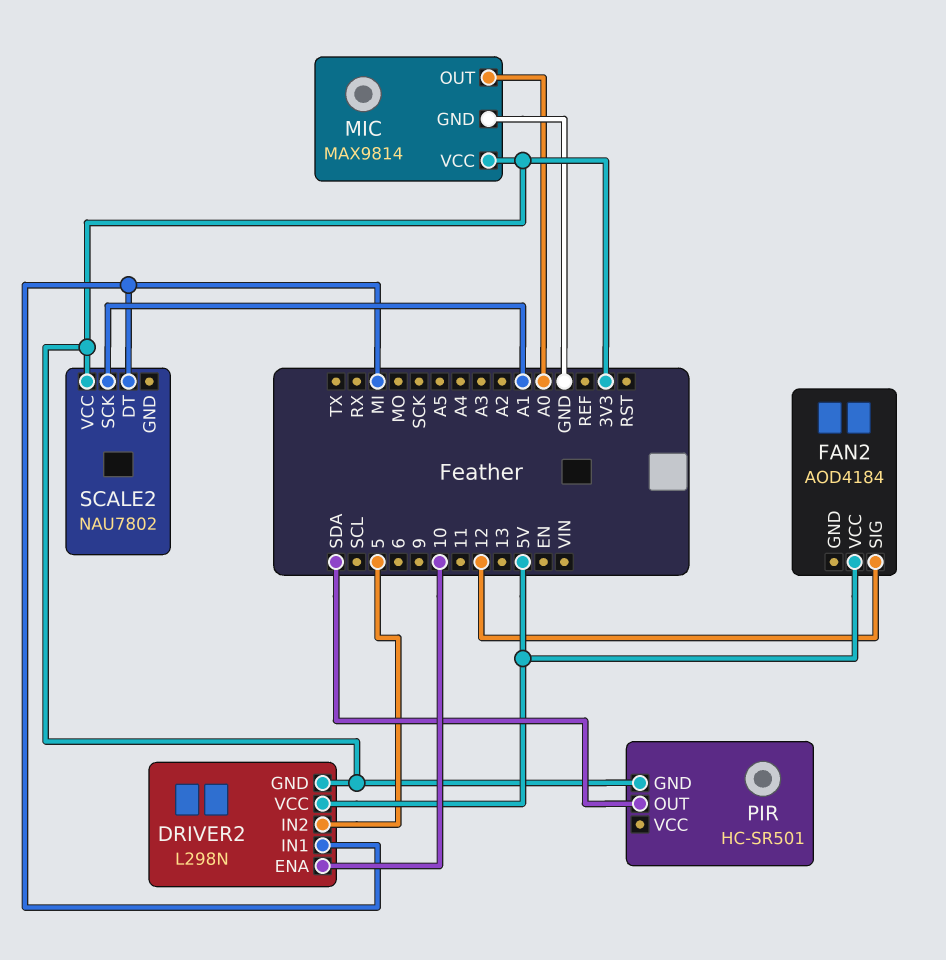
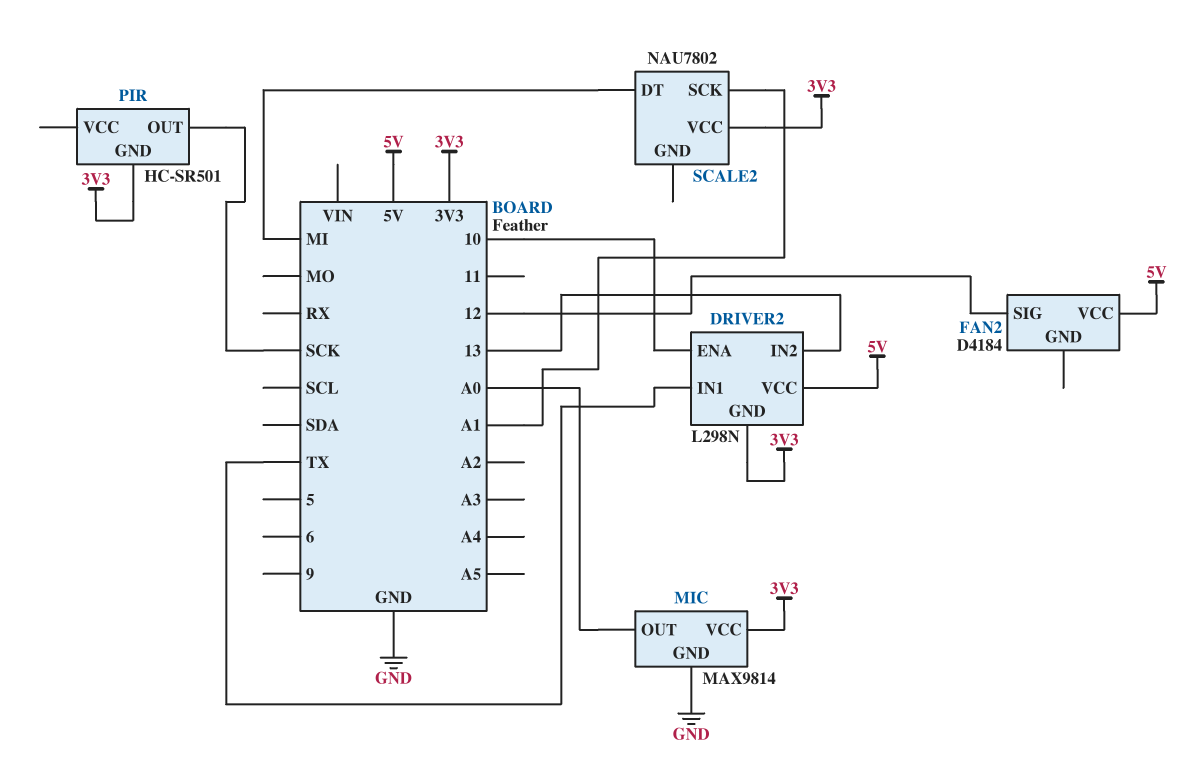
DRIVER2 pin IN1: MI -> TX
DRIVER2 pin IN2: 5 -> 13
FAN2: AOD4184 -> D4184
PIR pin OUT: SDA -> SCK

